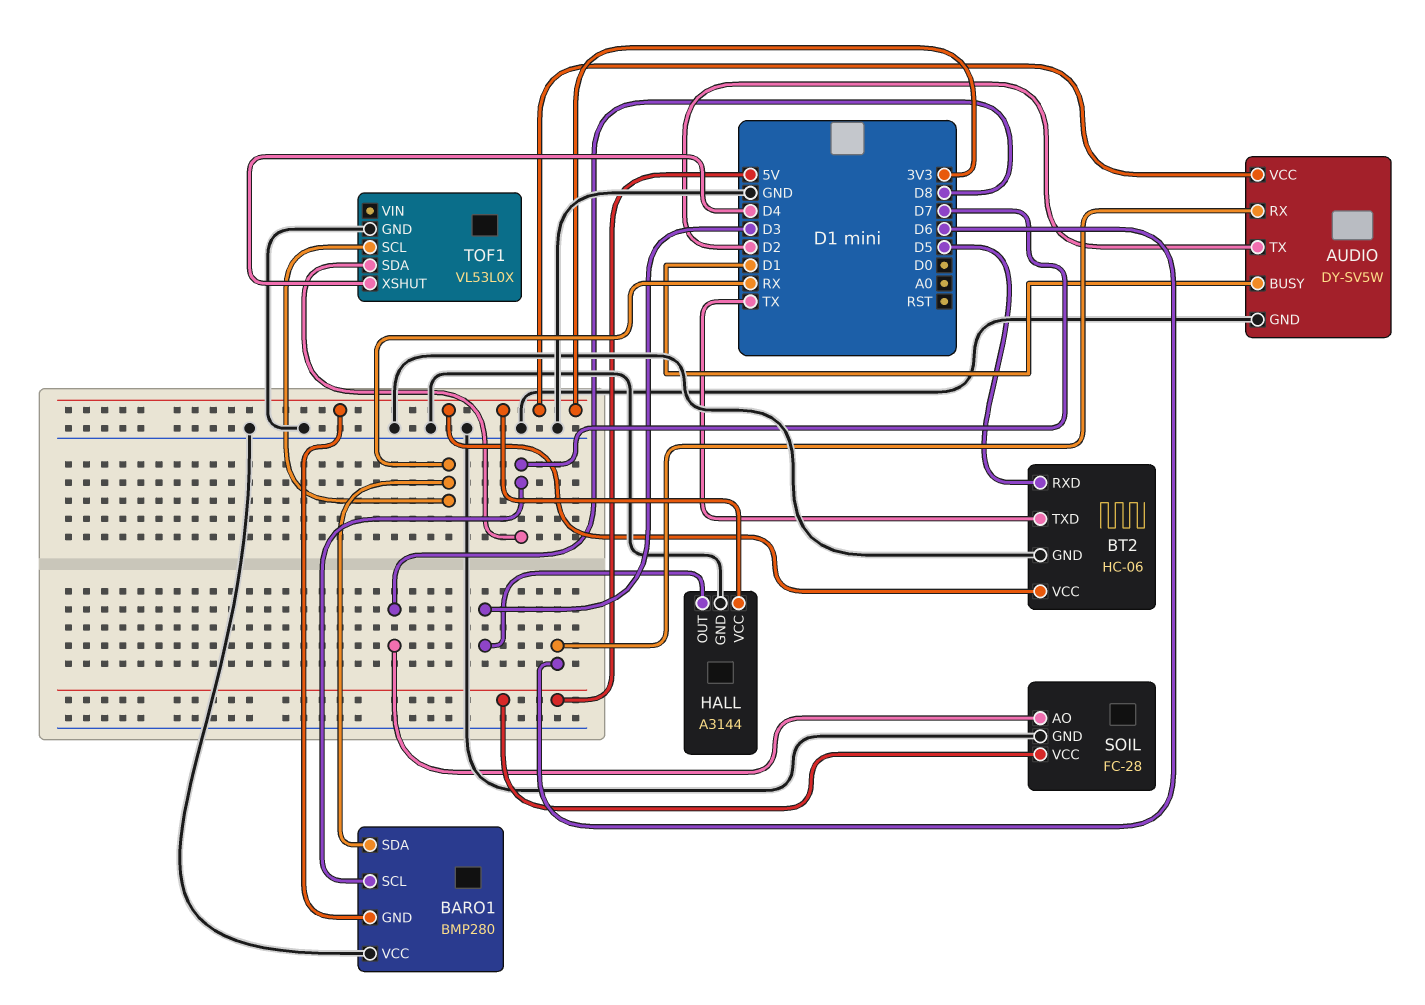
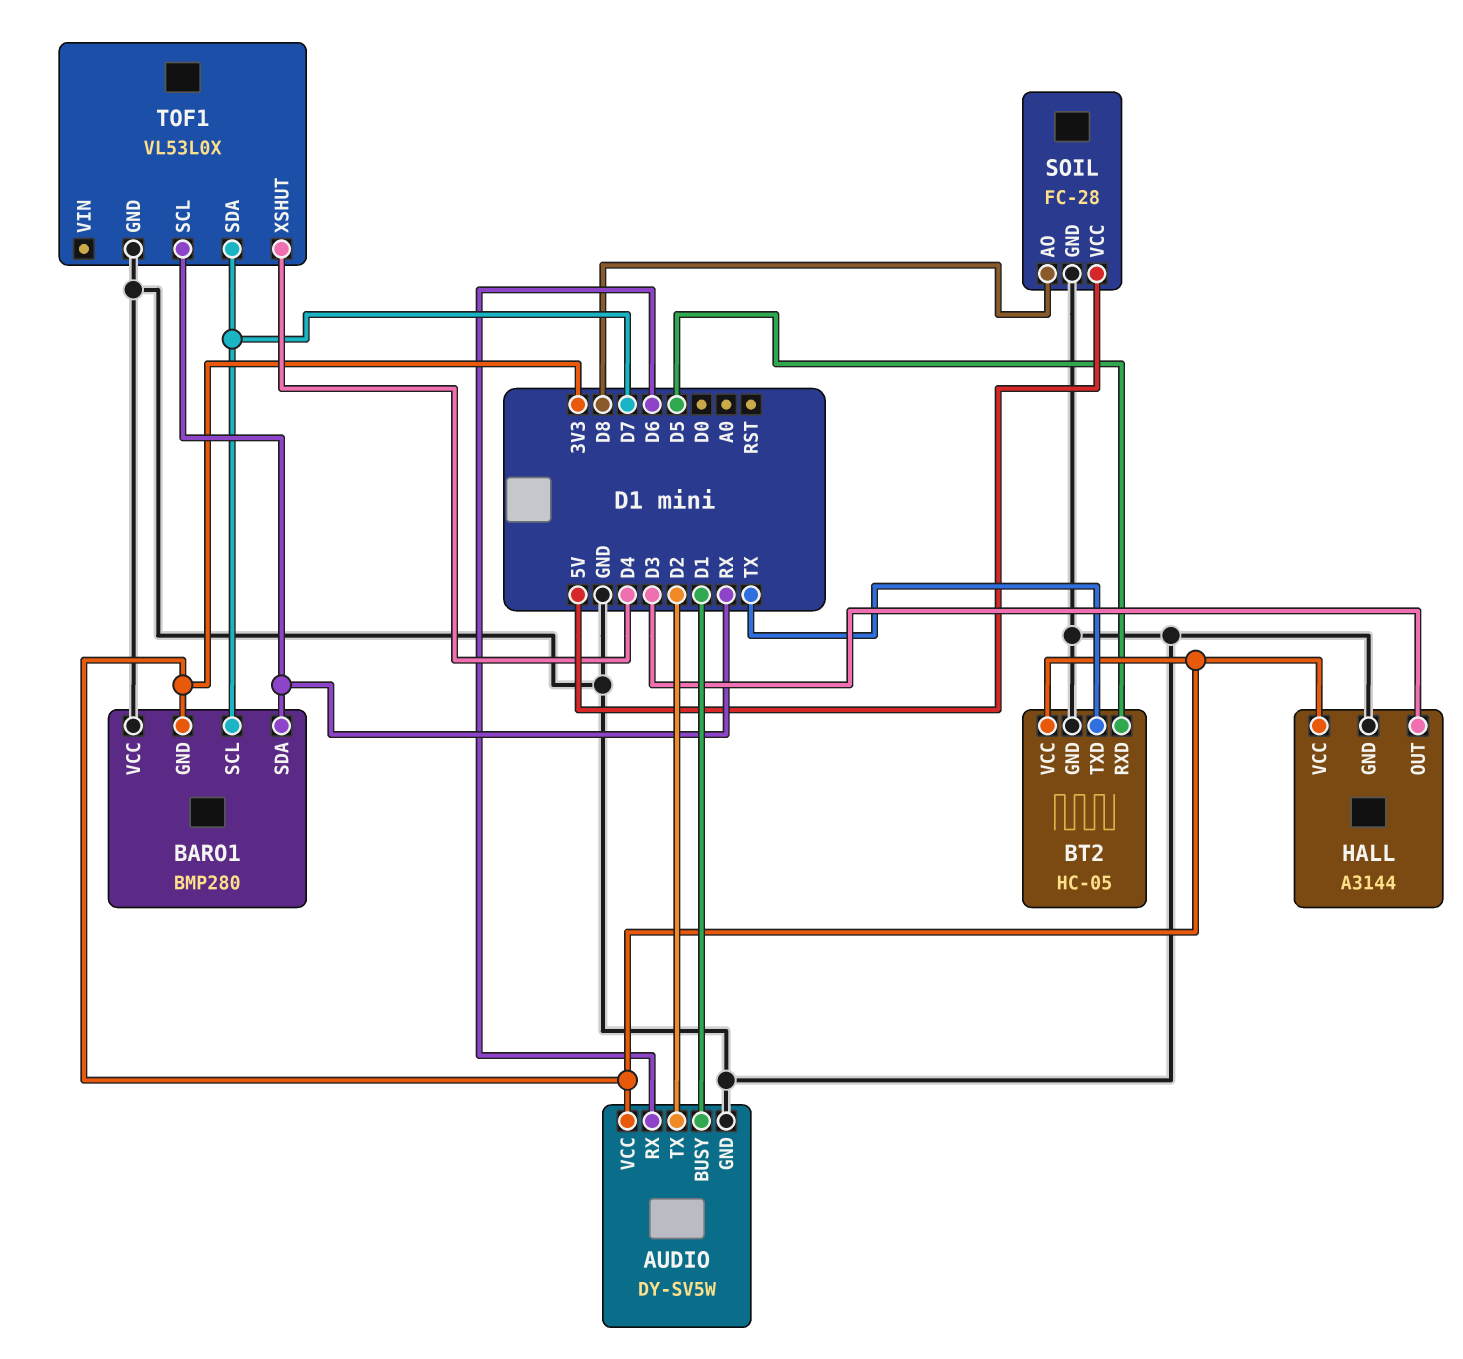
BT2: HC-06 -> HC-05

